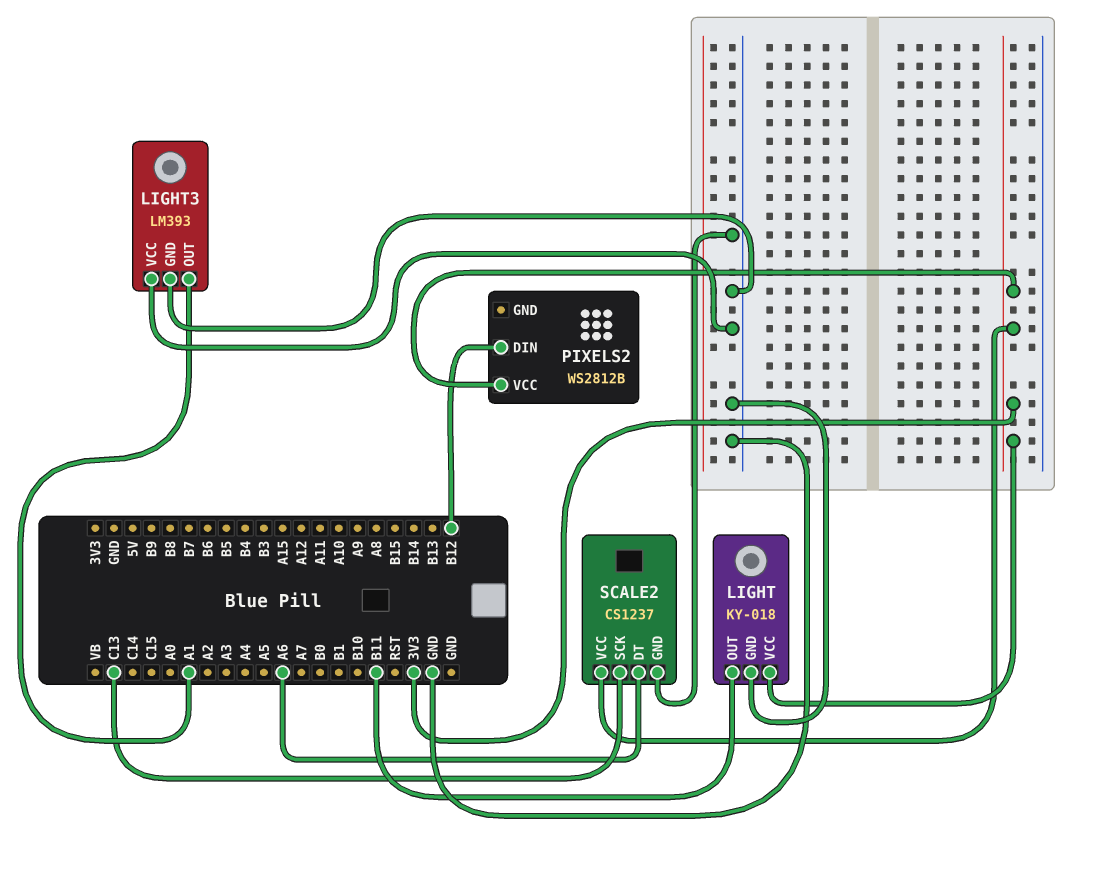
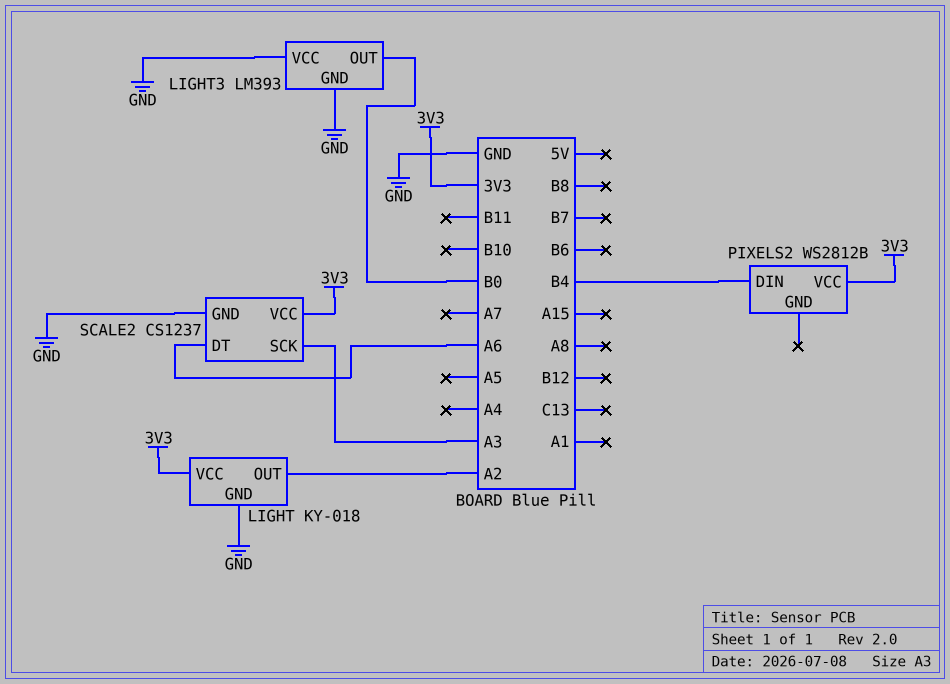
LIGHT pin OUT: B11 -> A2
LIGHT3 pin OUT: A1 -> B0
PIXELS2 pin DIN: B12 -> B4
SCALE2 pin SCK: C13 -> A3

